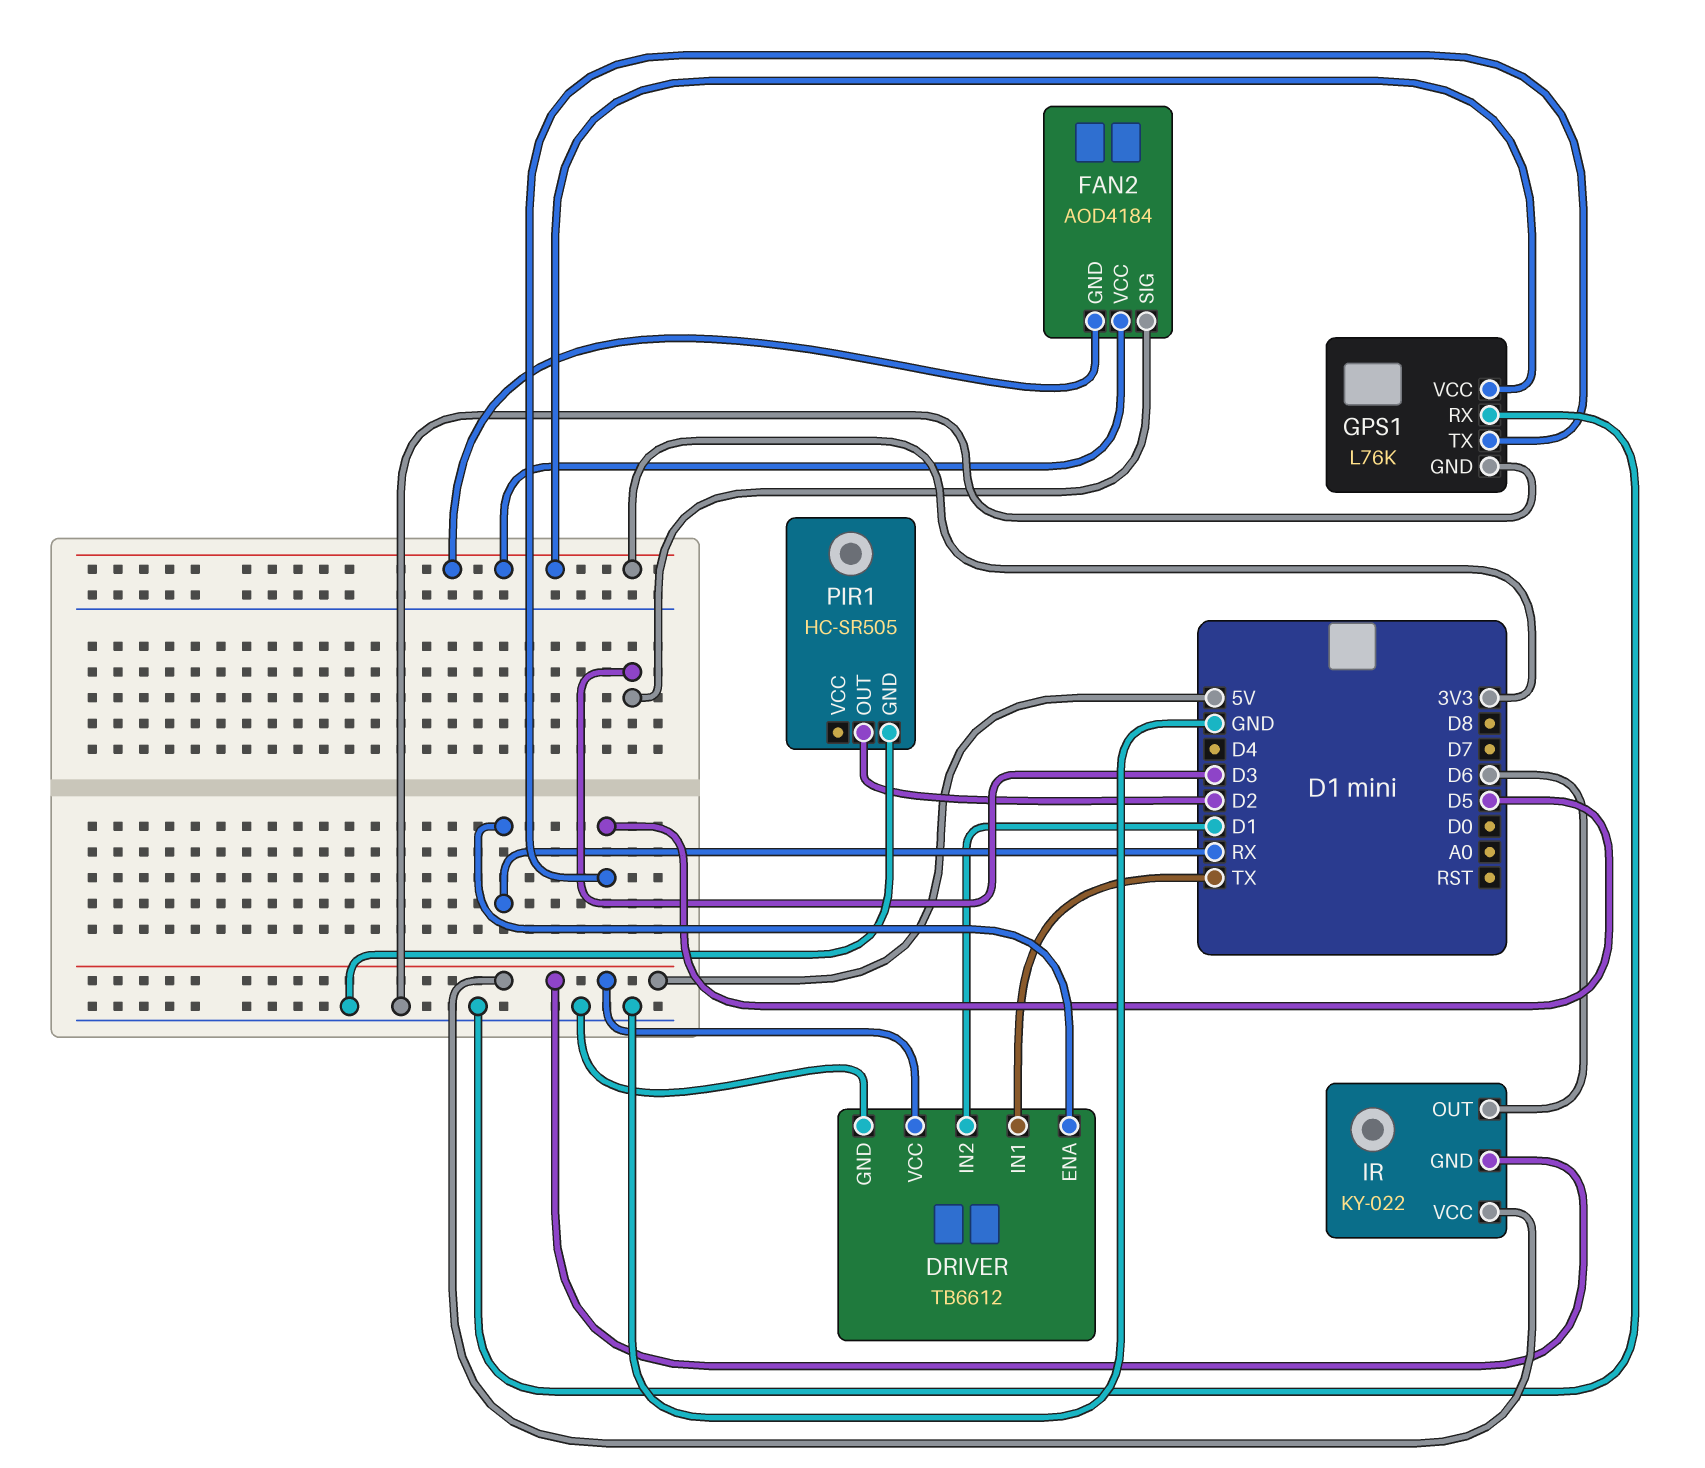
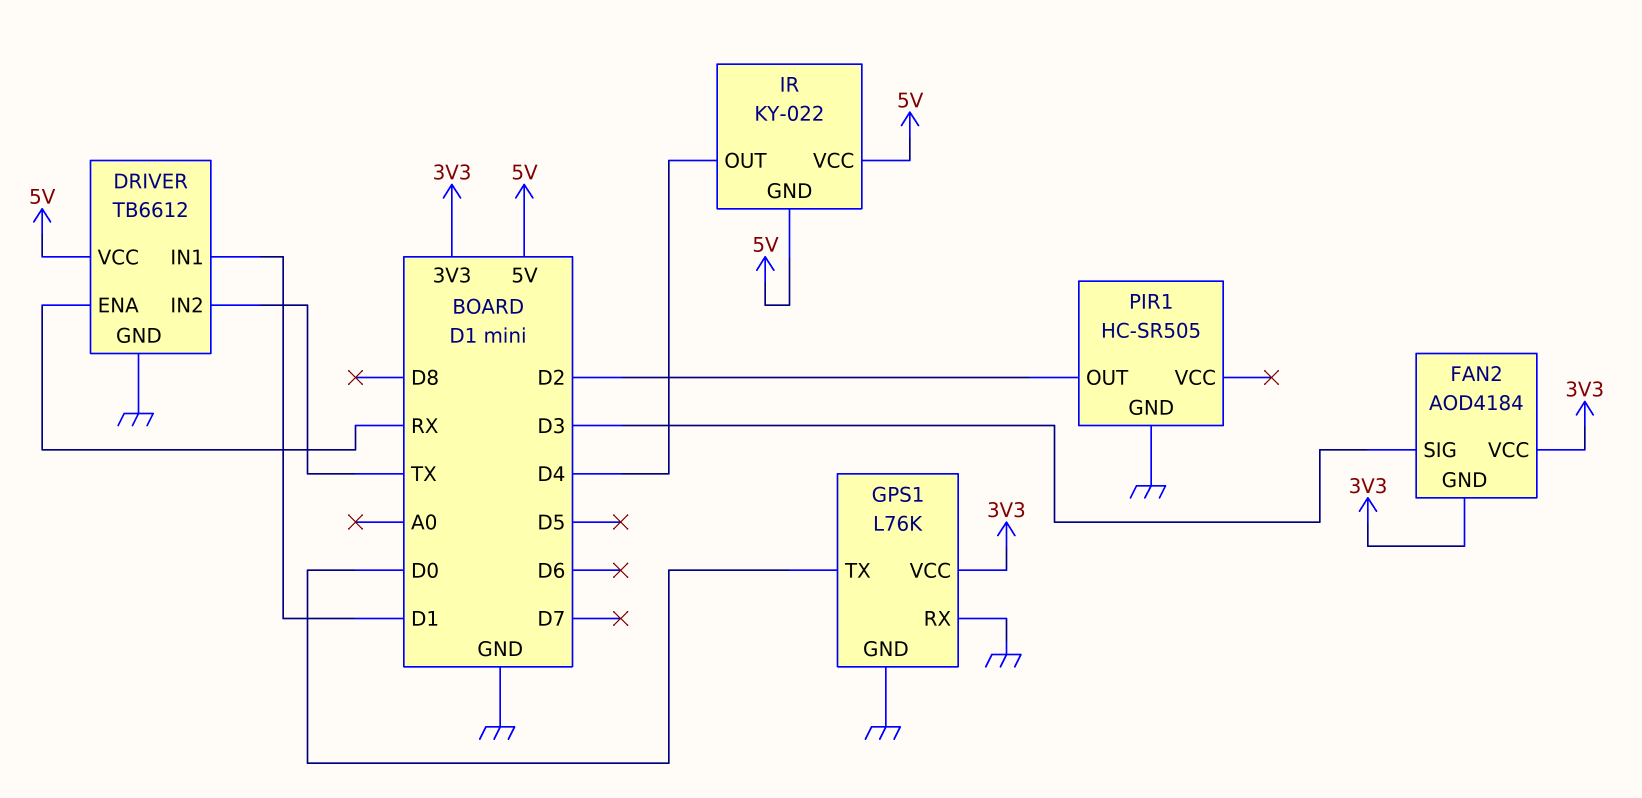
DRIVER pin IN1: TX -> D1
DRIVER pin IN2: D1 -> TX
GPS1 pin TX: D5 -> D0
IR pin OUT: D6 -> D4

